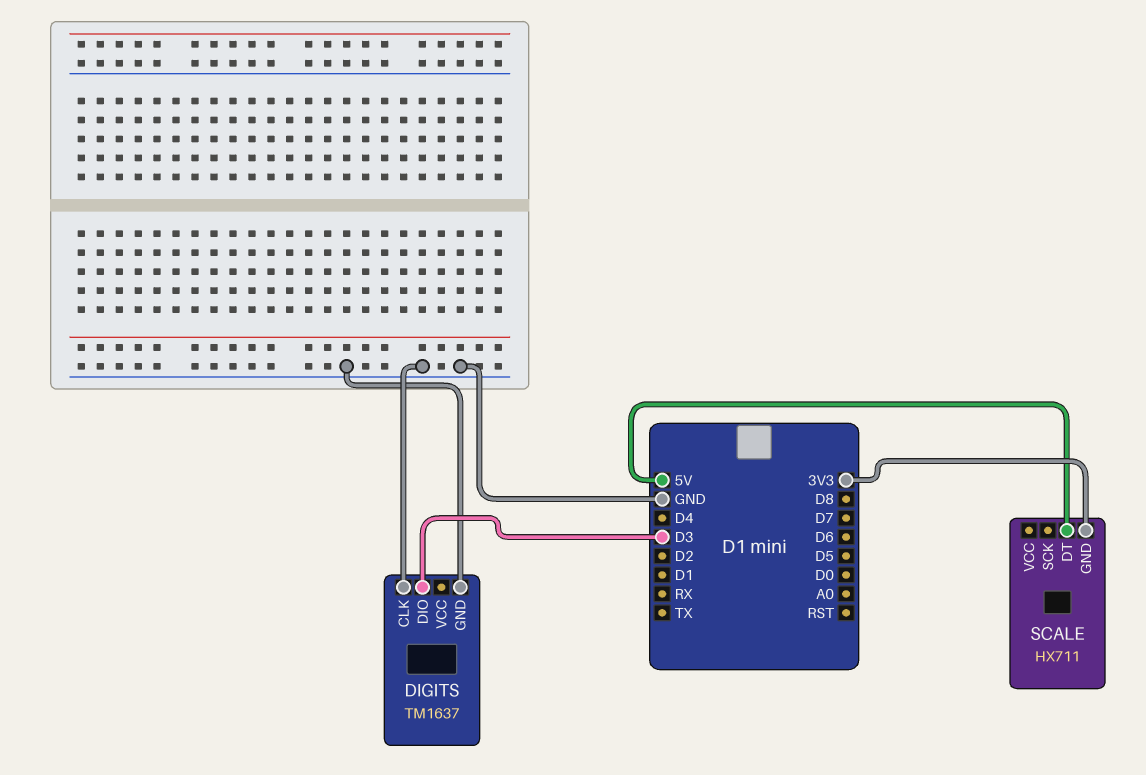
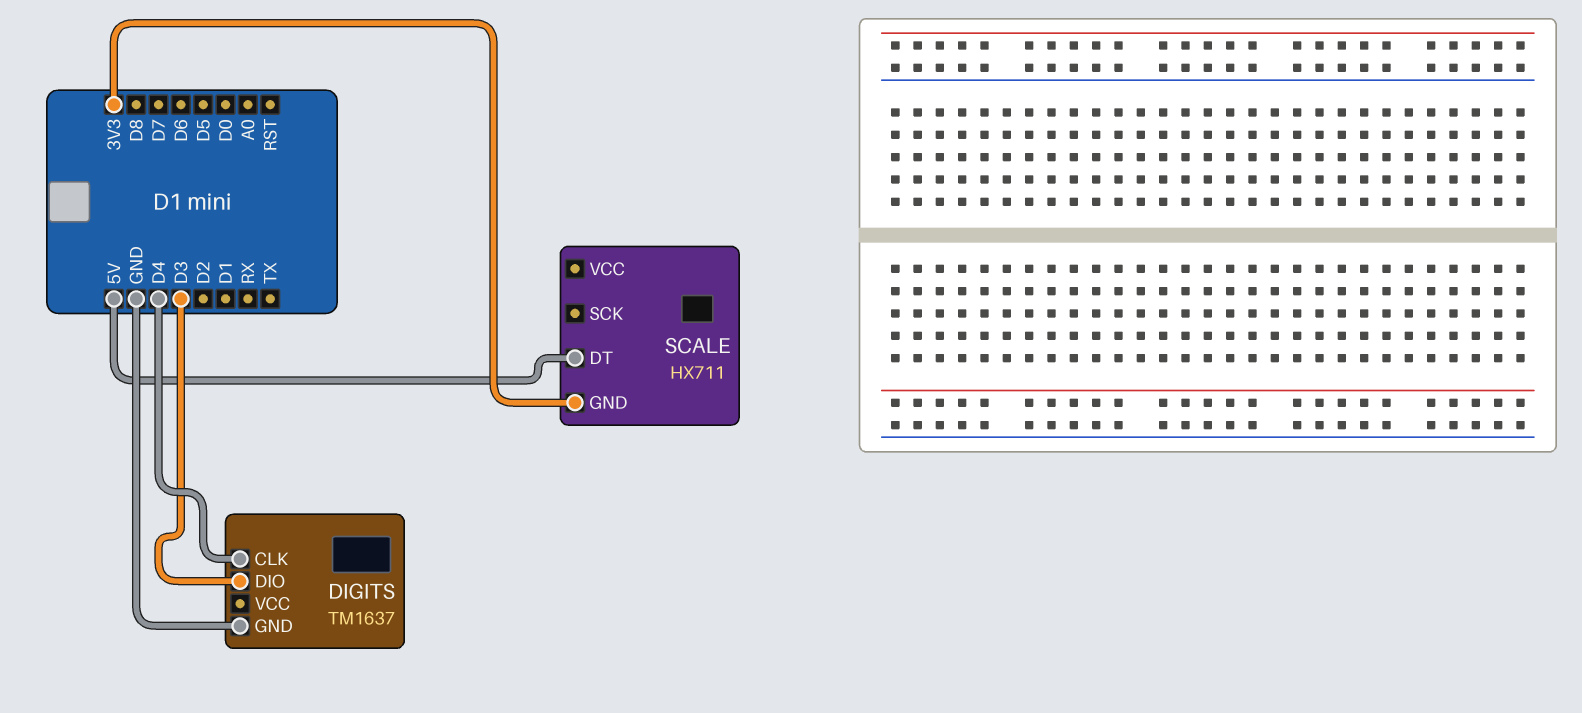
DIGITS pin CLK: GND -> D4

